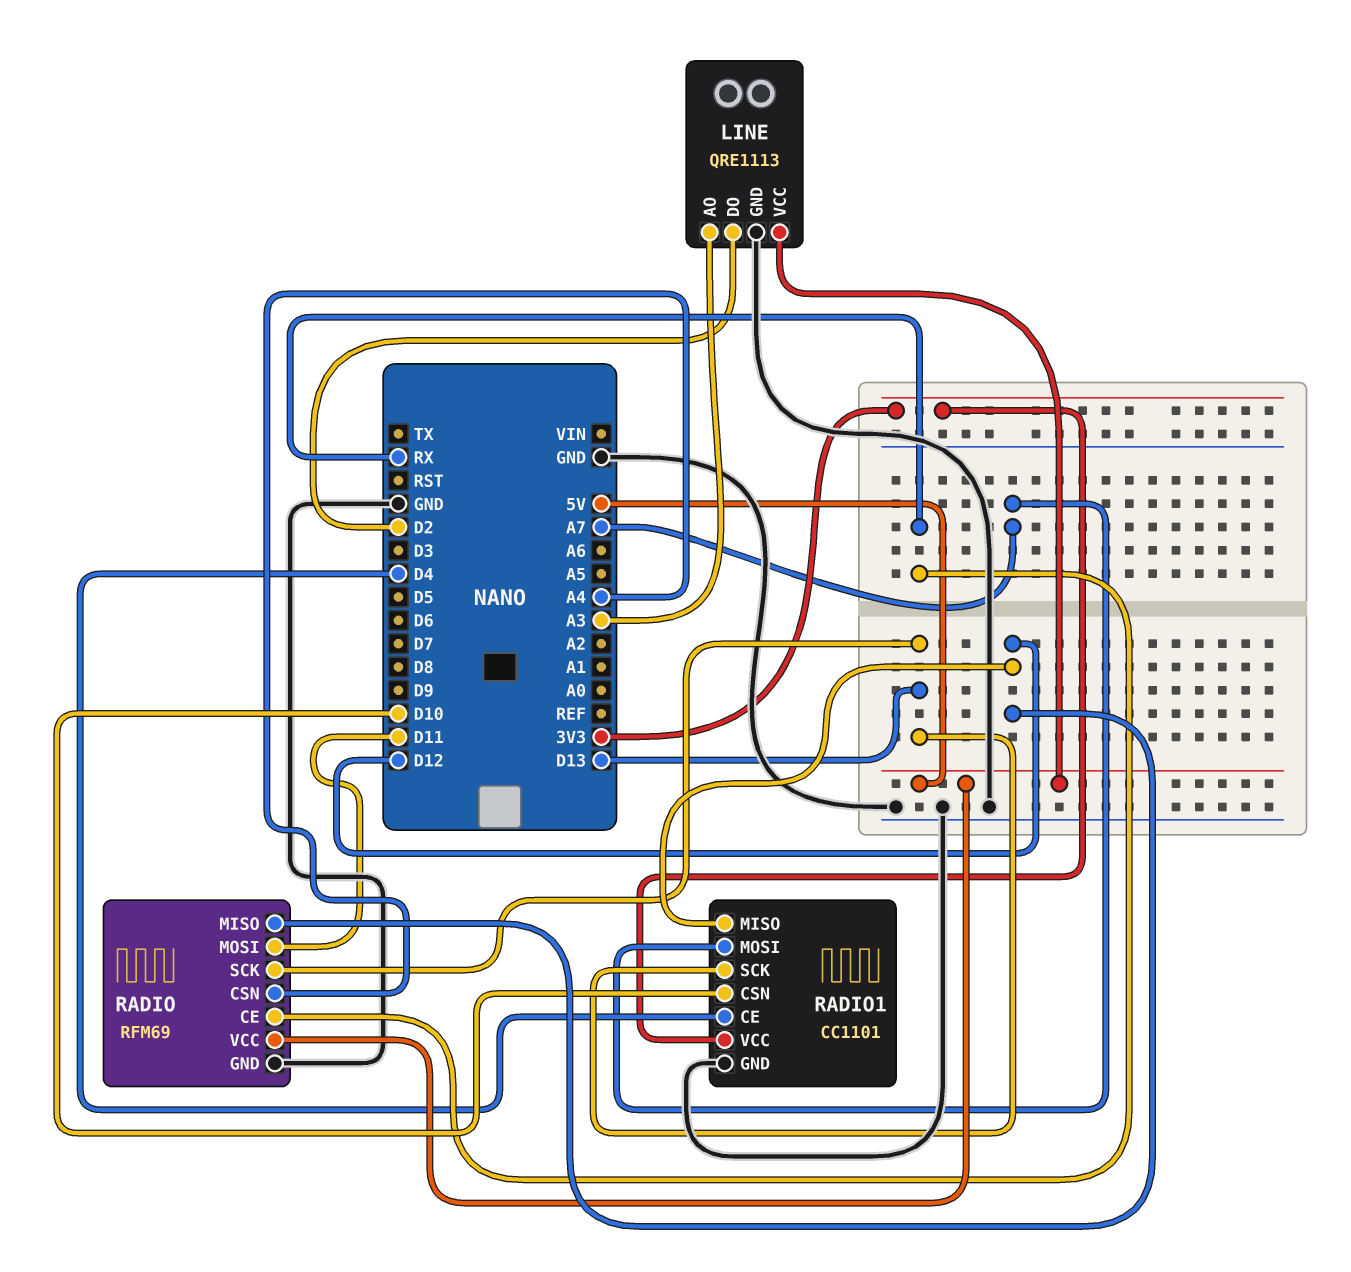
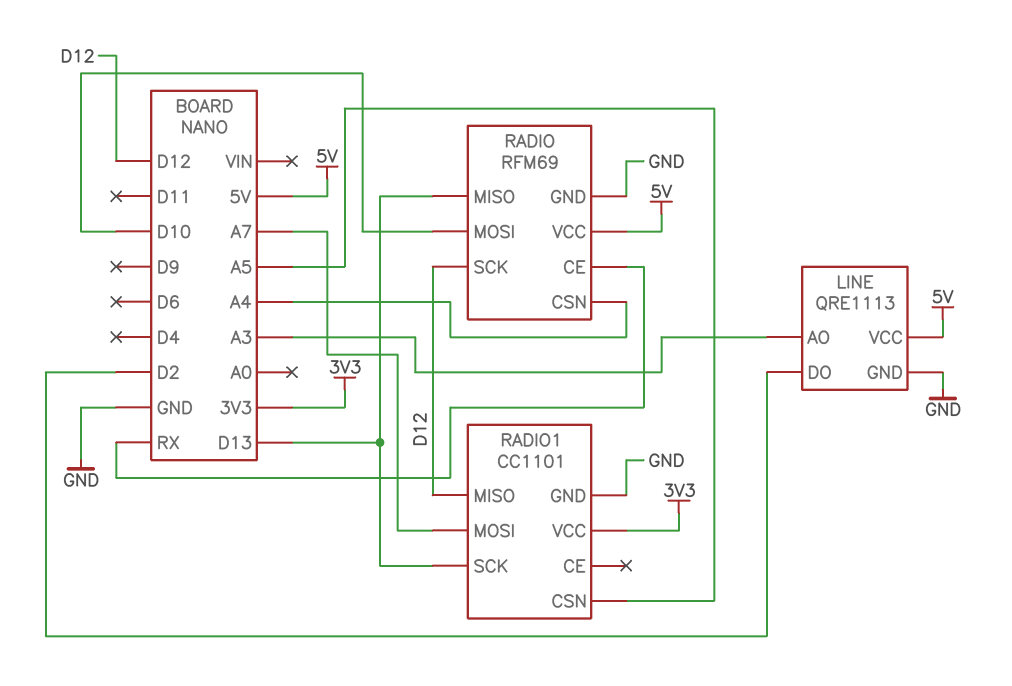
RADIO pin MISO: D12 -> D13
RADIO pin MOSI: D11 -> D10
RADIO pin SCK: D13 -> D12
RADIO1 pin CE: D4 -> none
RADIO1 pin CSN: D10 -> A5

